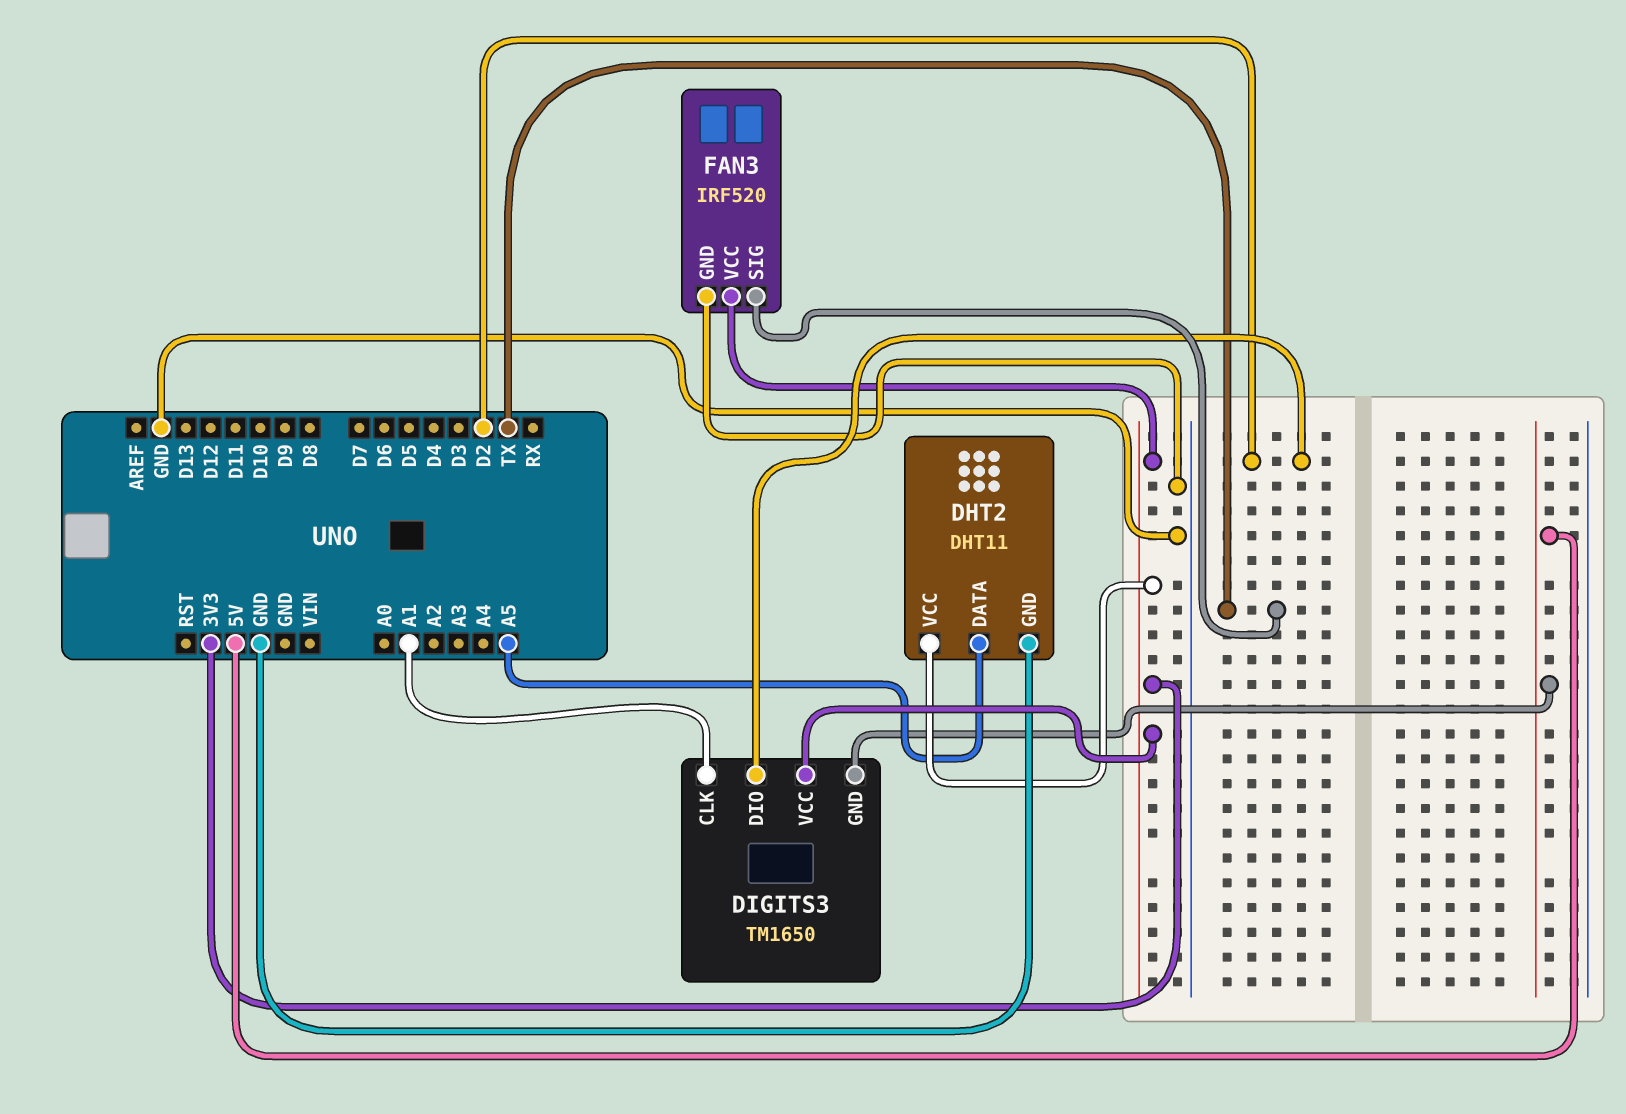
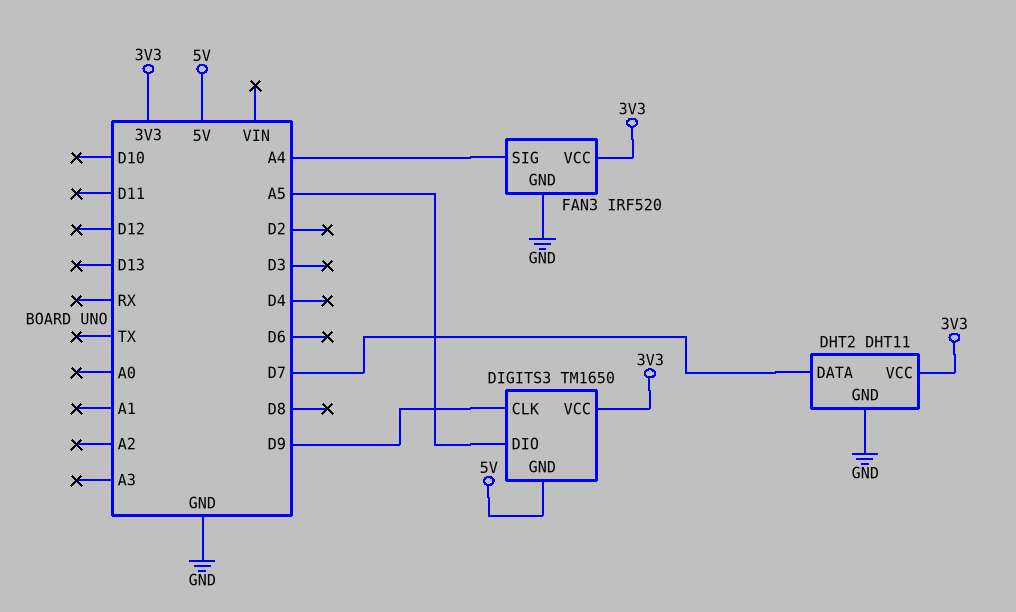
DHT2 pin DATA: A5 -> D7
DIGITS3 pin CLK: A1 -> D9
DIGITS3 pin DIO: D2 -> A5
FAN3 pin SIG: TX -> A4

